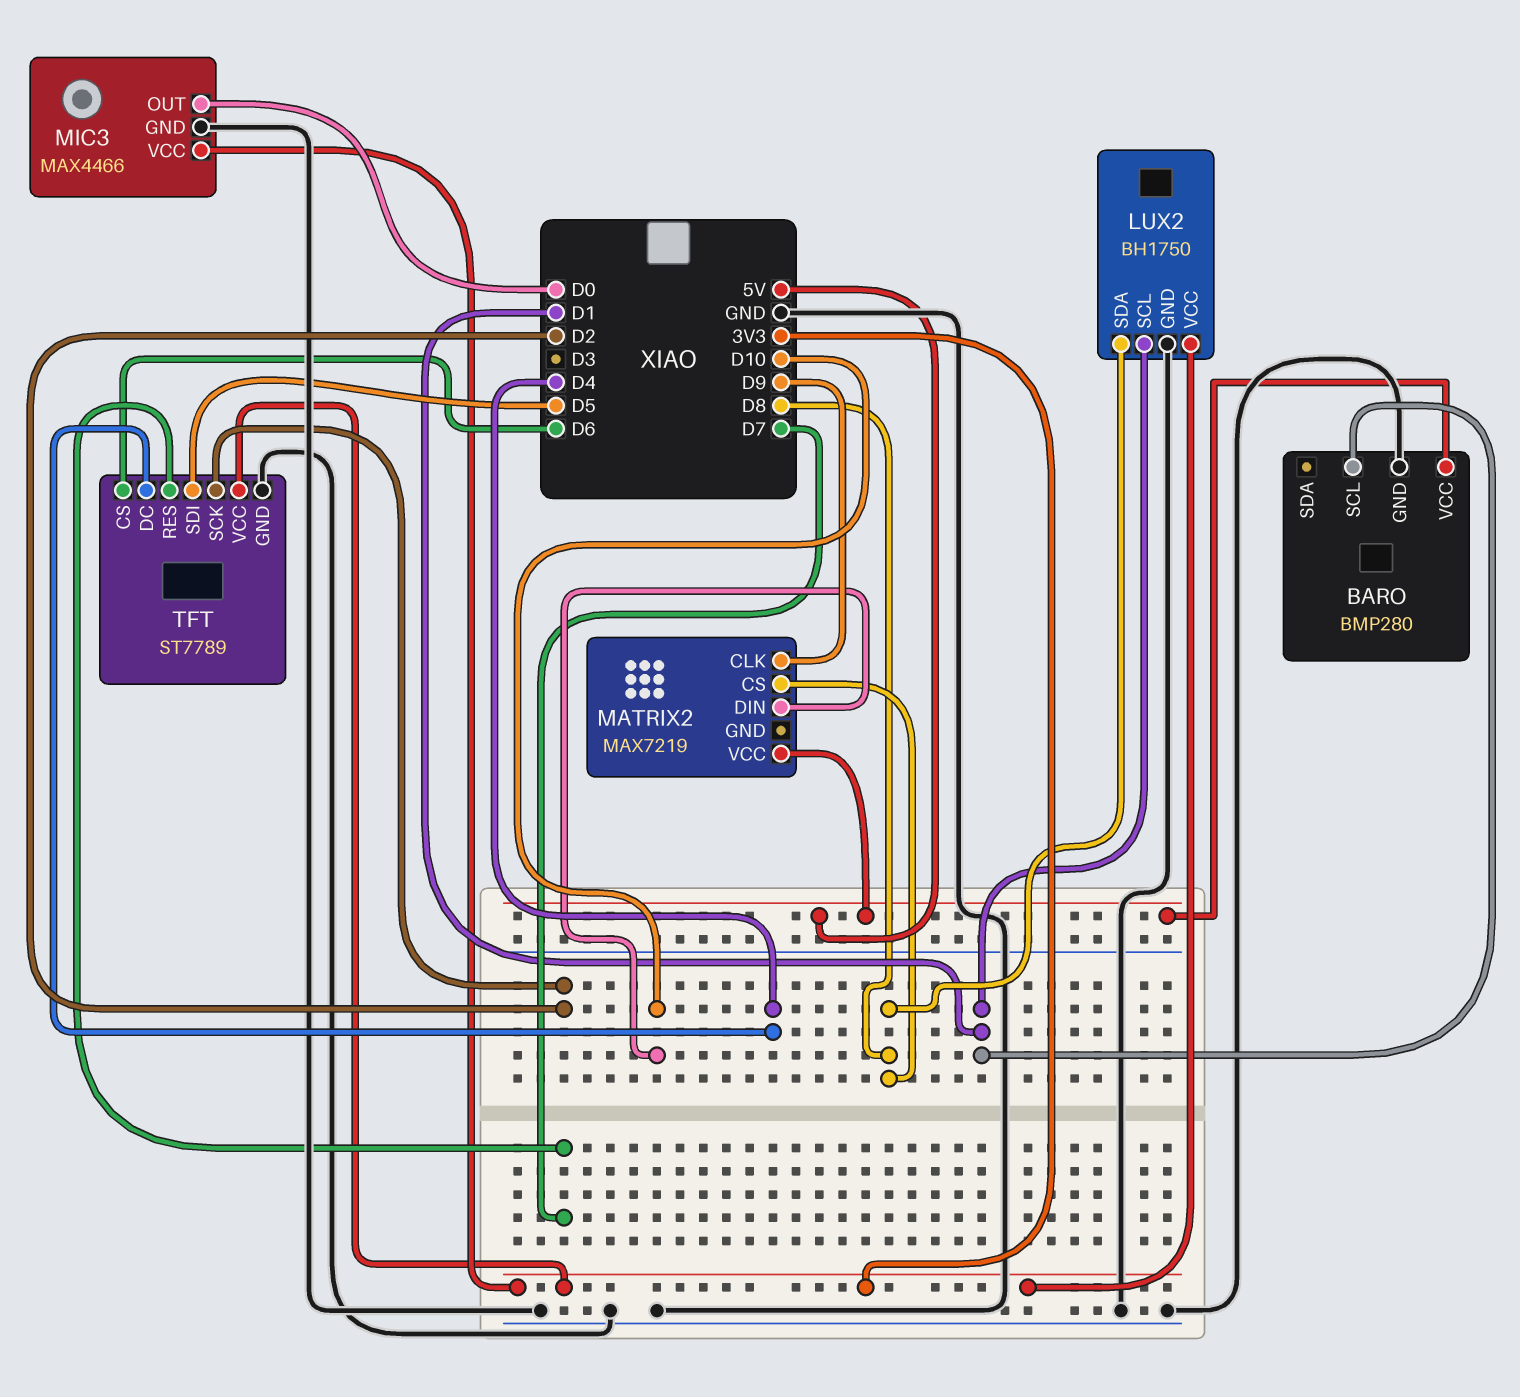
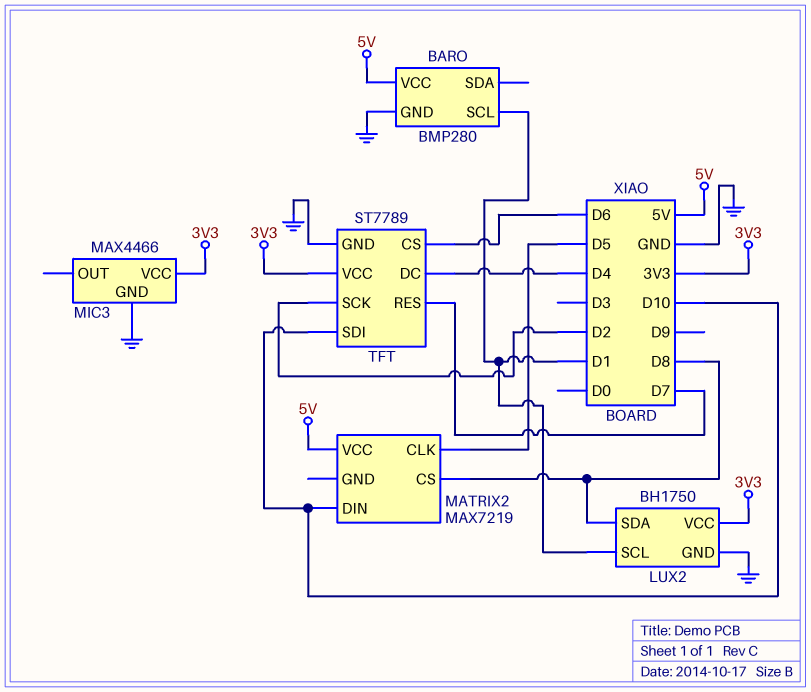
MATRIX2 pin CLK: D9 -> D5
MIC3 pin OUT: D0 -> none
TFT pin SDI: D5 -> D10

